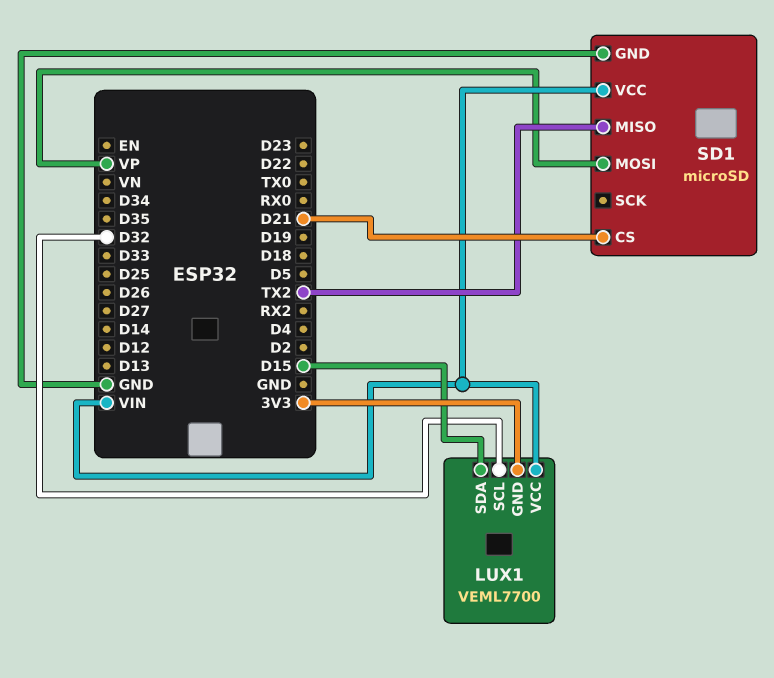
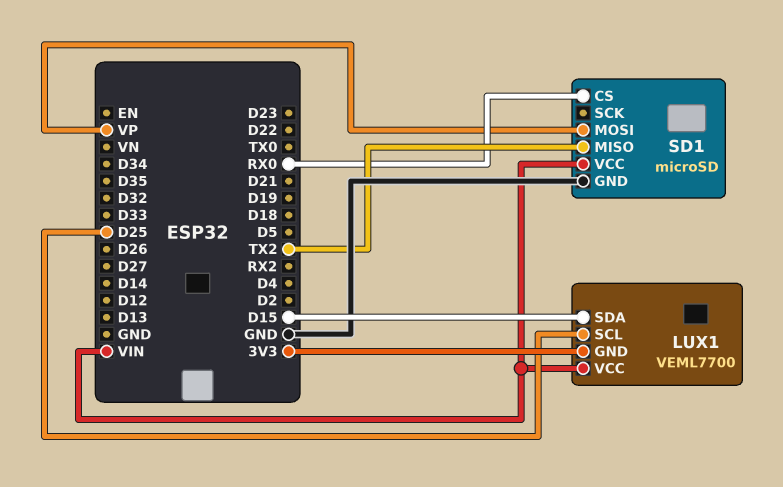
LUX1 pin SCL: D32 -> D25
SD1 pin CS: D21 -> RX0

